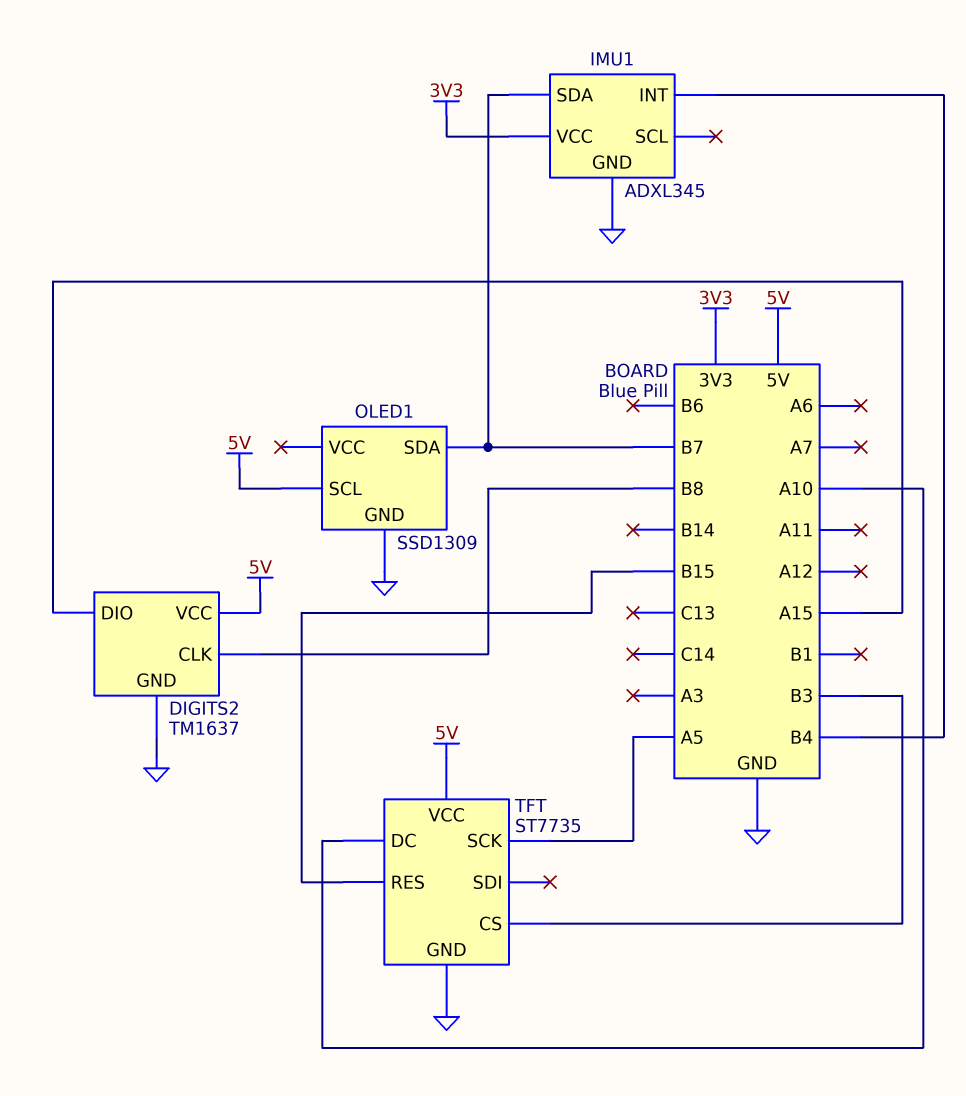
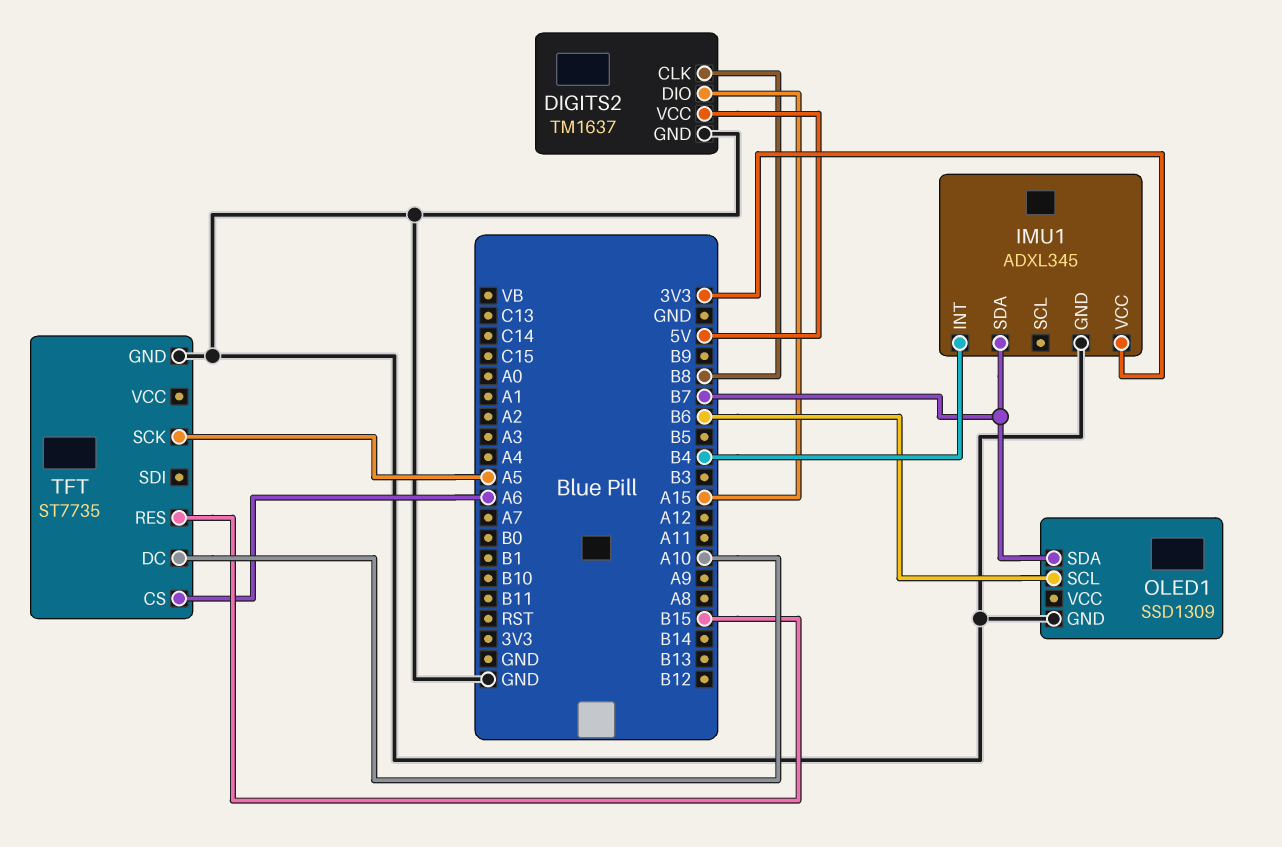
OLED1 pin SCL: 5V -> B6
TFT pin CS: B3 -> A6
TFT pin VCC: 5V -> none

